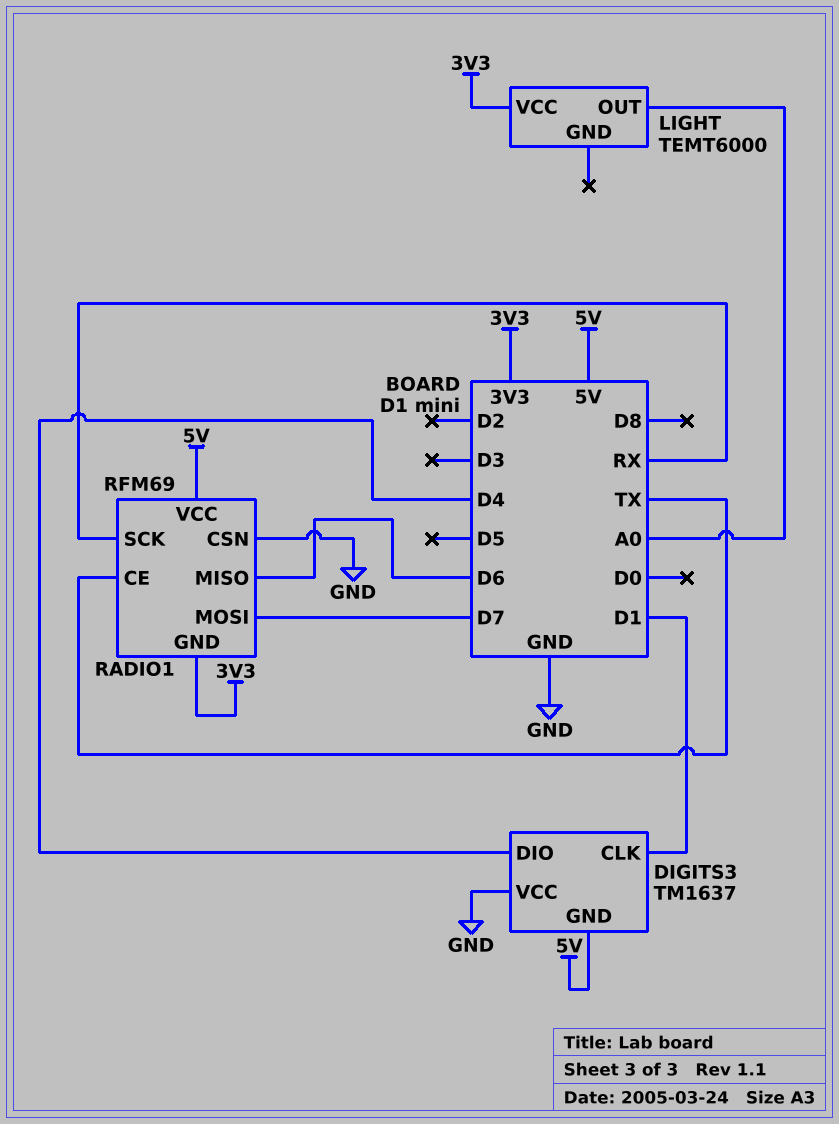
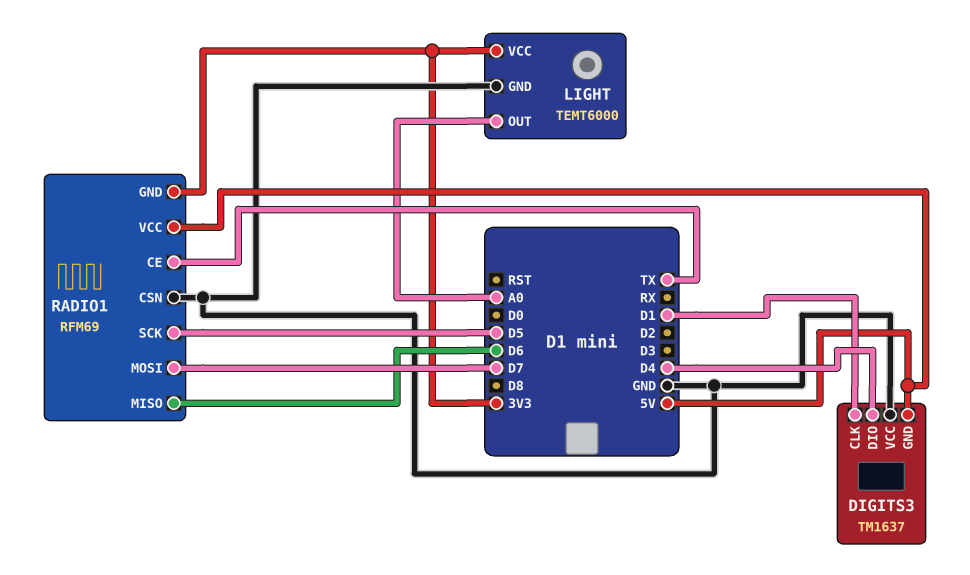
LIGHT pin GND: none -> GND
RADIO1 pin SCK: RX -> D5

